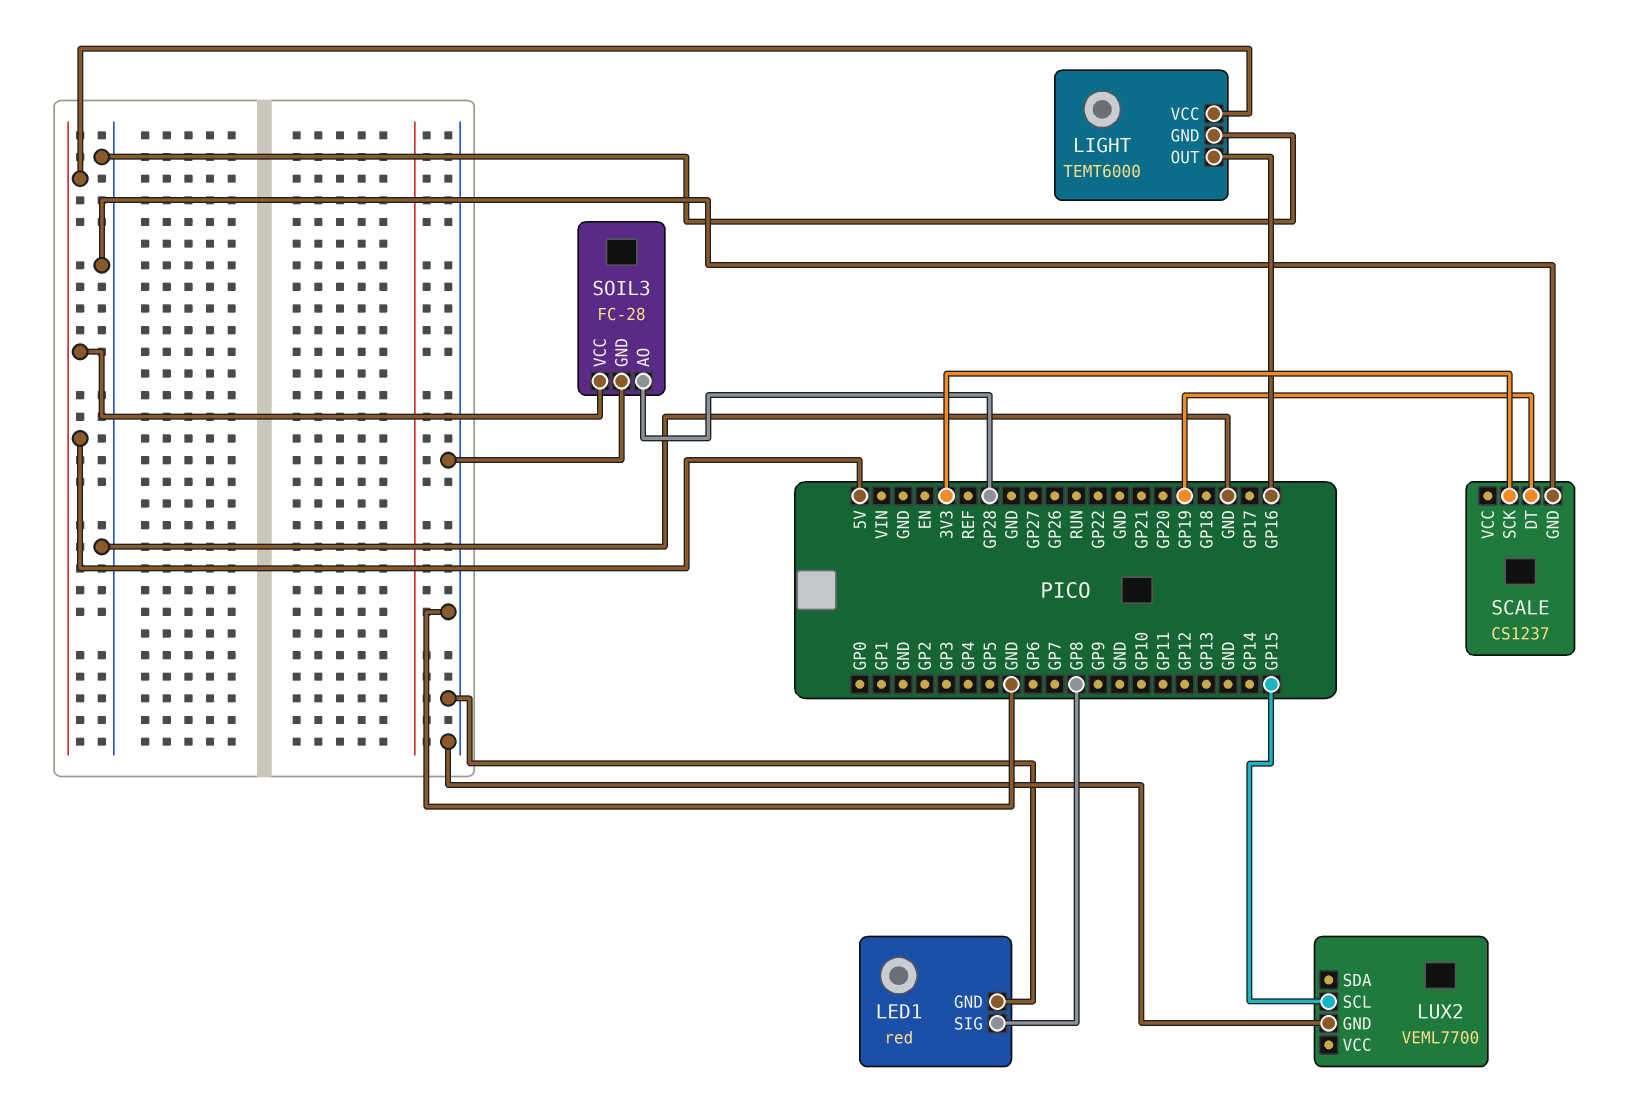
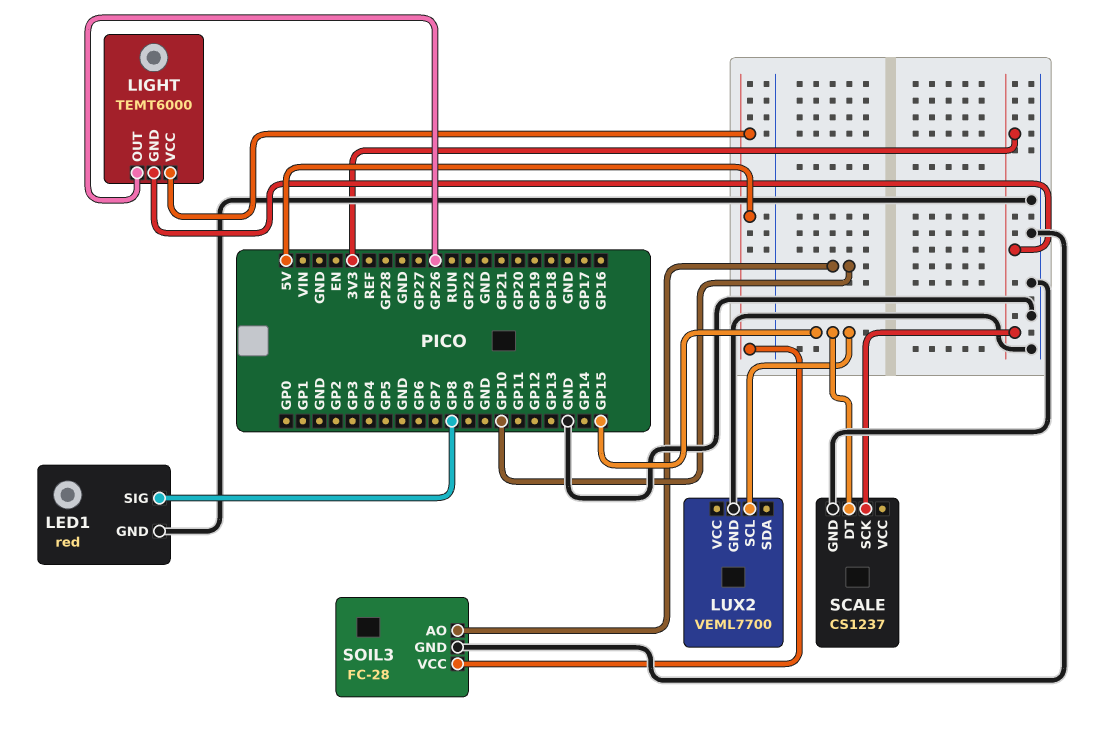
LIGHT pin GND: GND -> 3V3
LIGHT pin OUT: GP16 -> GP26
SCALE pin DT: GP19 -> GP15
SOIL3 pin AO: GP28 -> GP10

